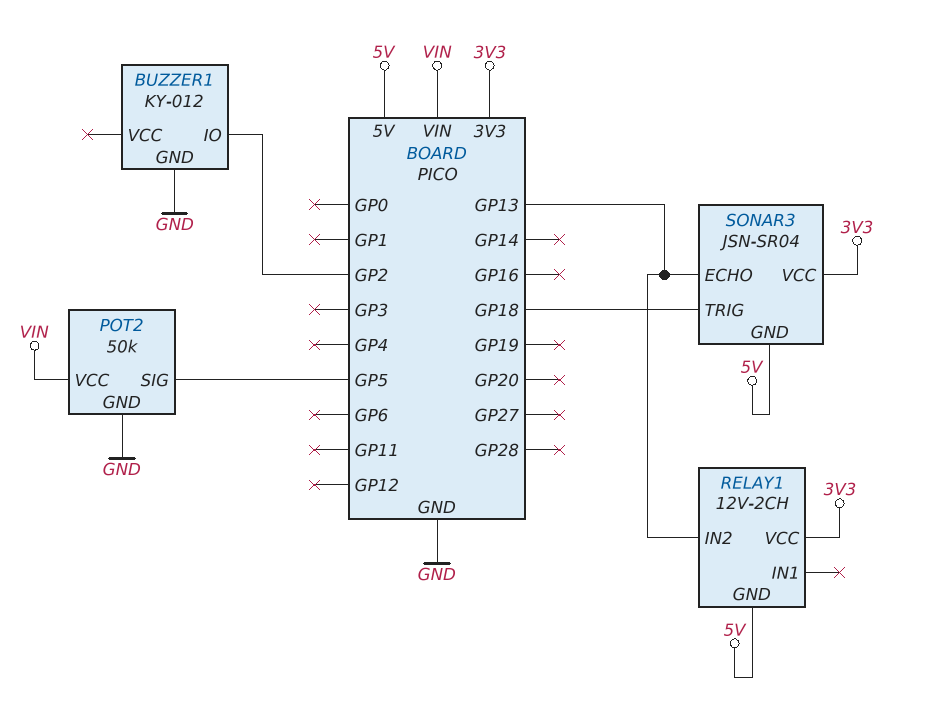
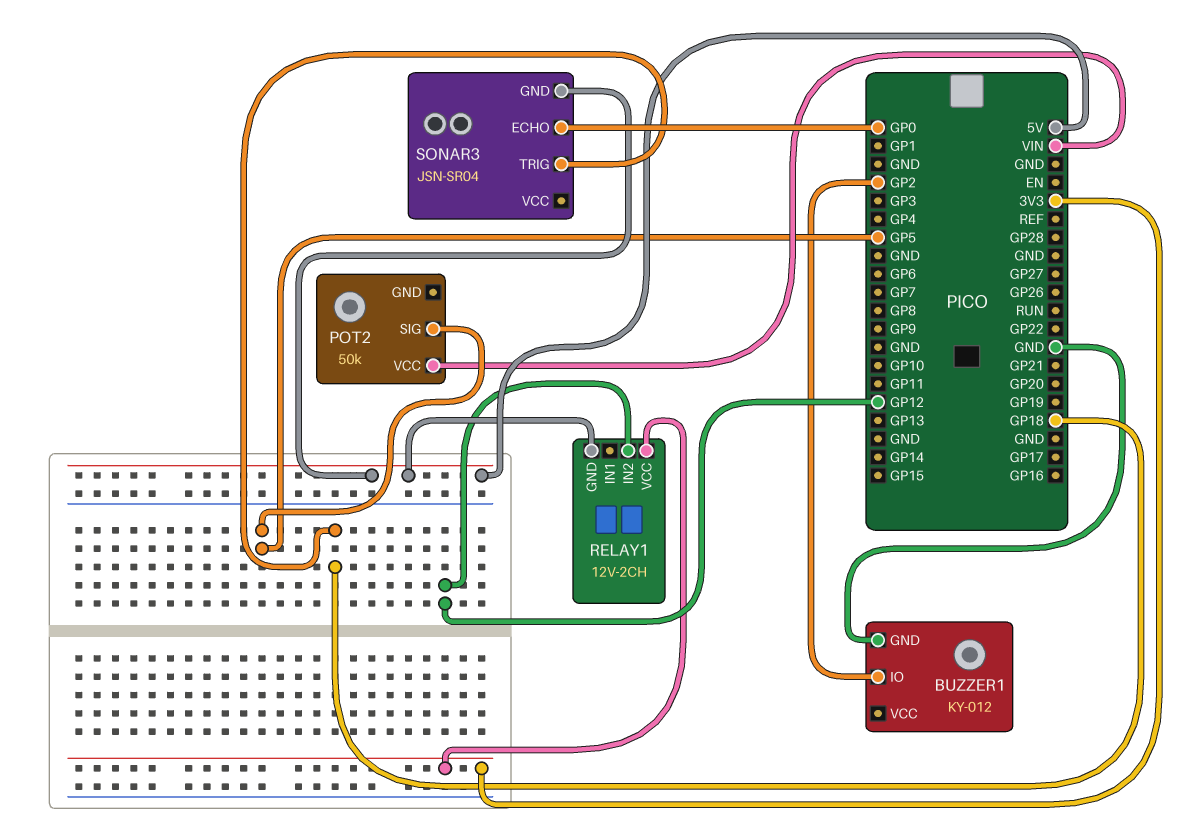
POT2 pin GND: GND -> none
RELAY1 pin IN2: GP13 -> GP12
SONAR3 pin ECHO: GP13 -> GP0
SONAR3 pin VCC: 3V3 -> none

